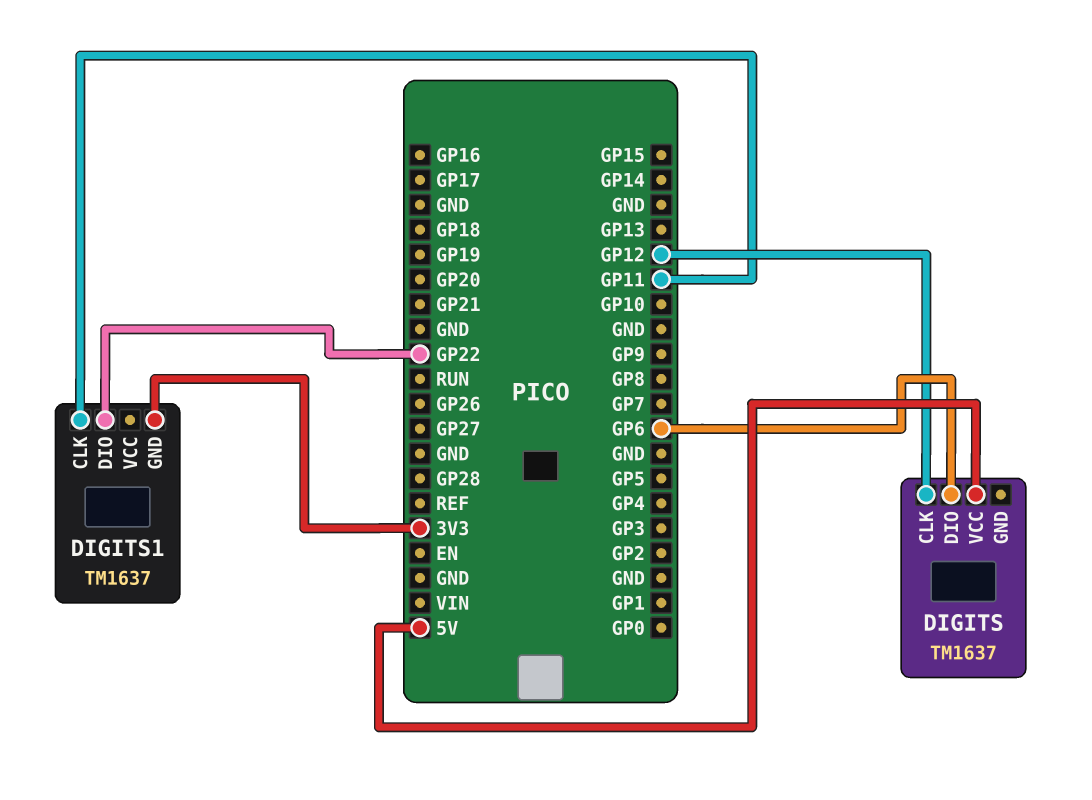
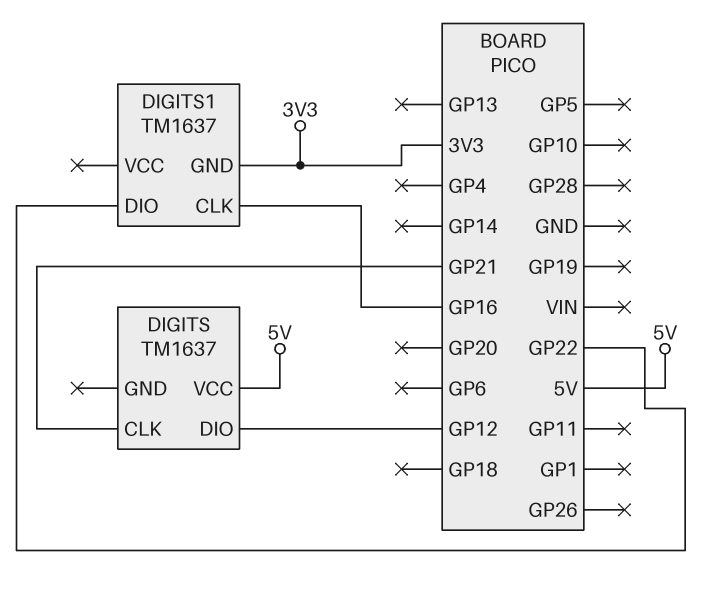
DIGITS pin CLK: GP12 -> GP21
DIGITS pin DIO: GP6 -> GP12
DIGITS1 pin CLK: GP11 -> GP16

